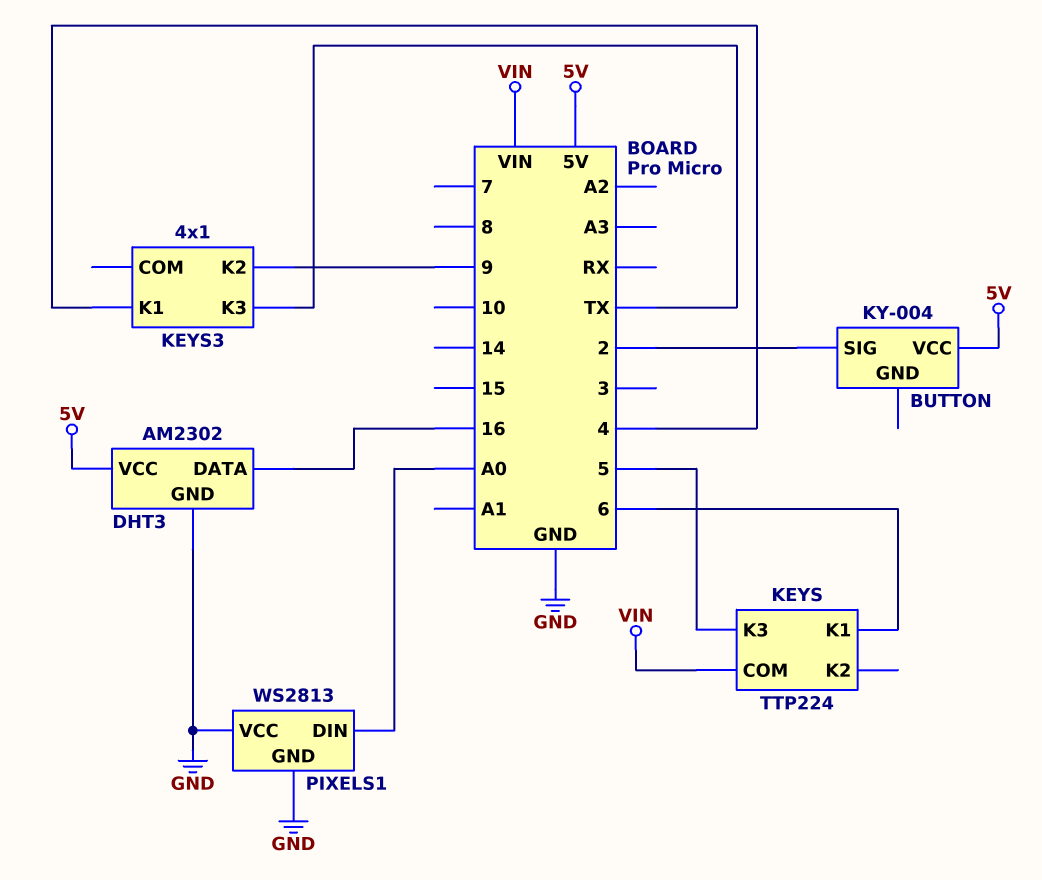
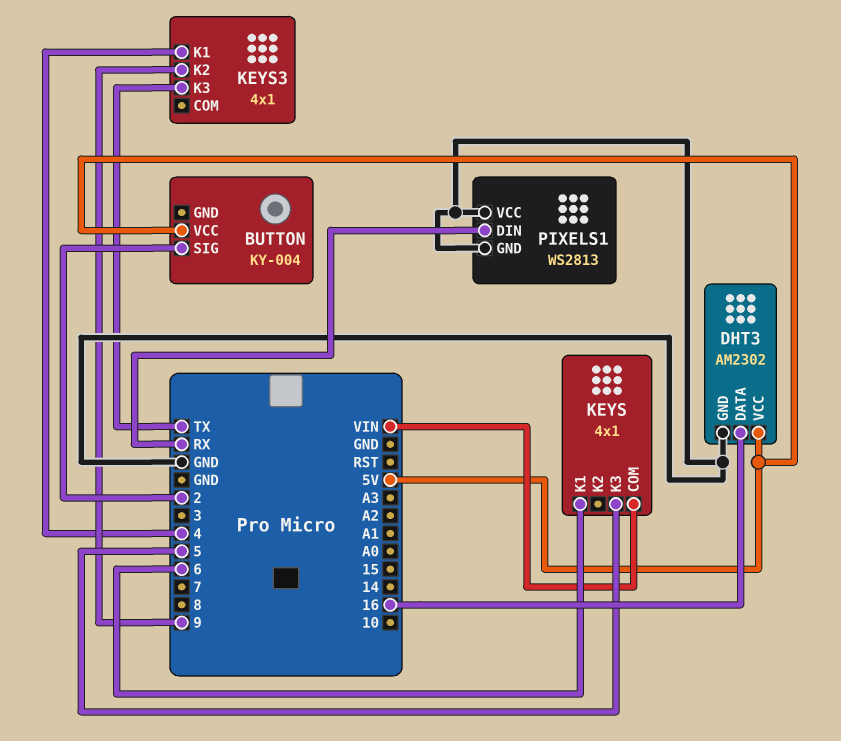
KEYS: TTP224 -> 4x1
PIXELS1 pin DIN: A0 -> RX

